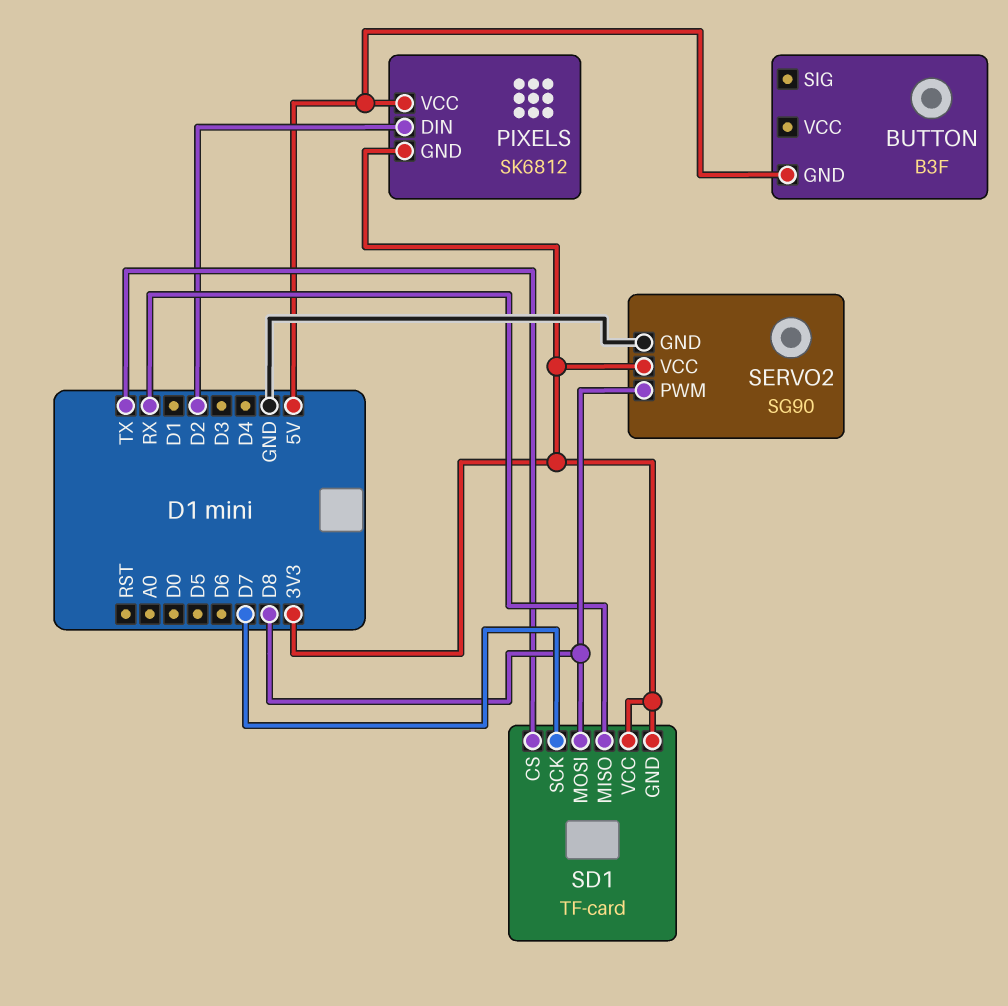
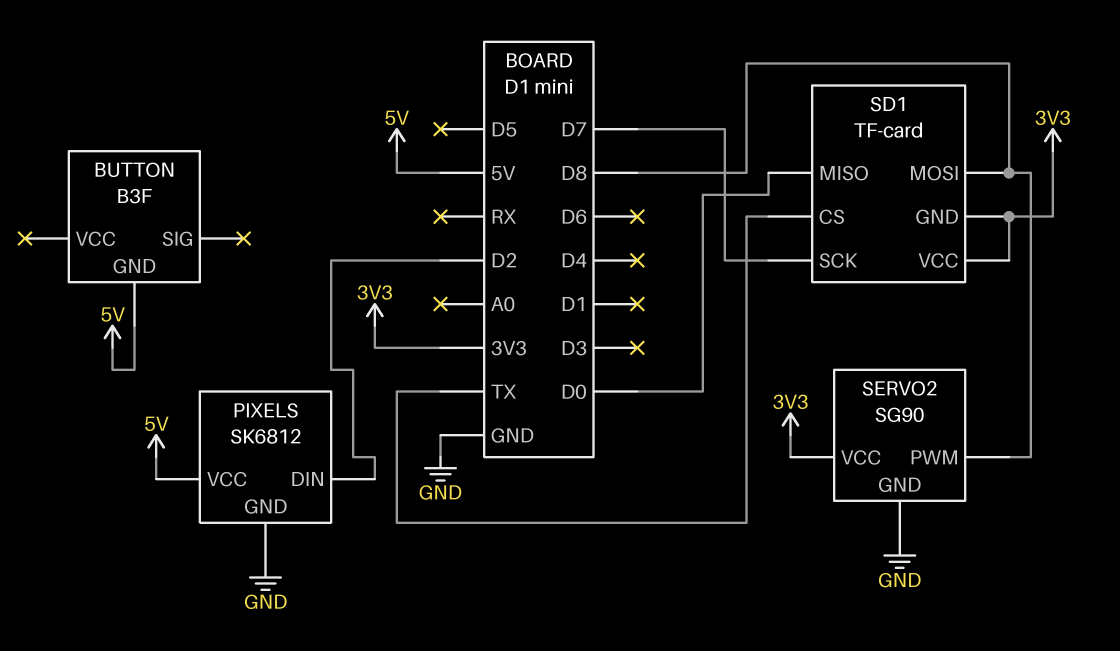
PIXELS pin GND: 3V3 -> GND
SD1 pin MISO: RX -> D0

